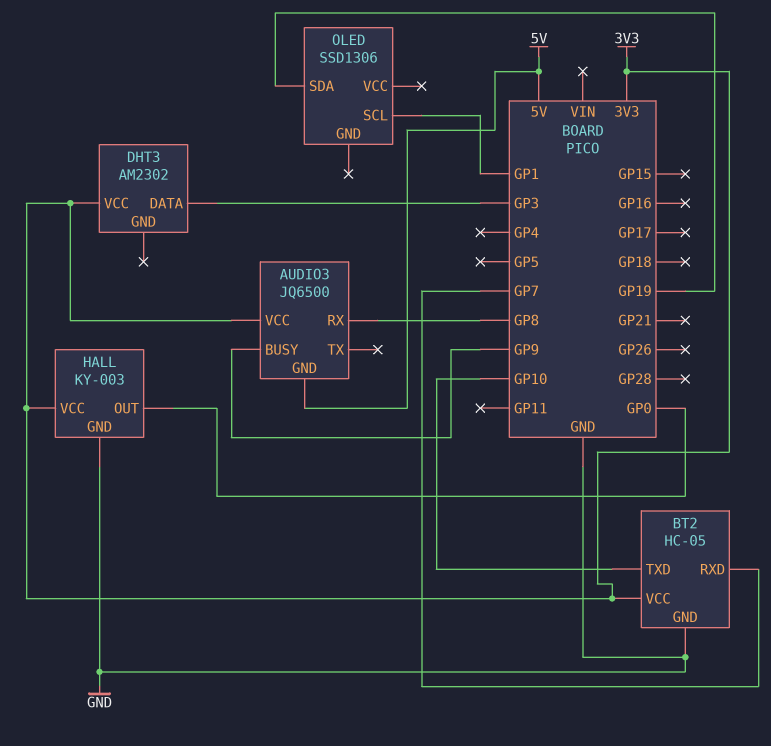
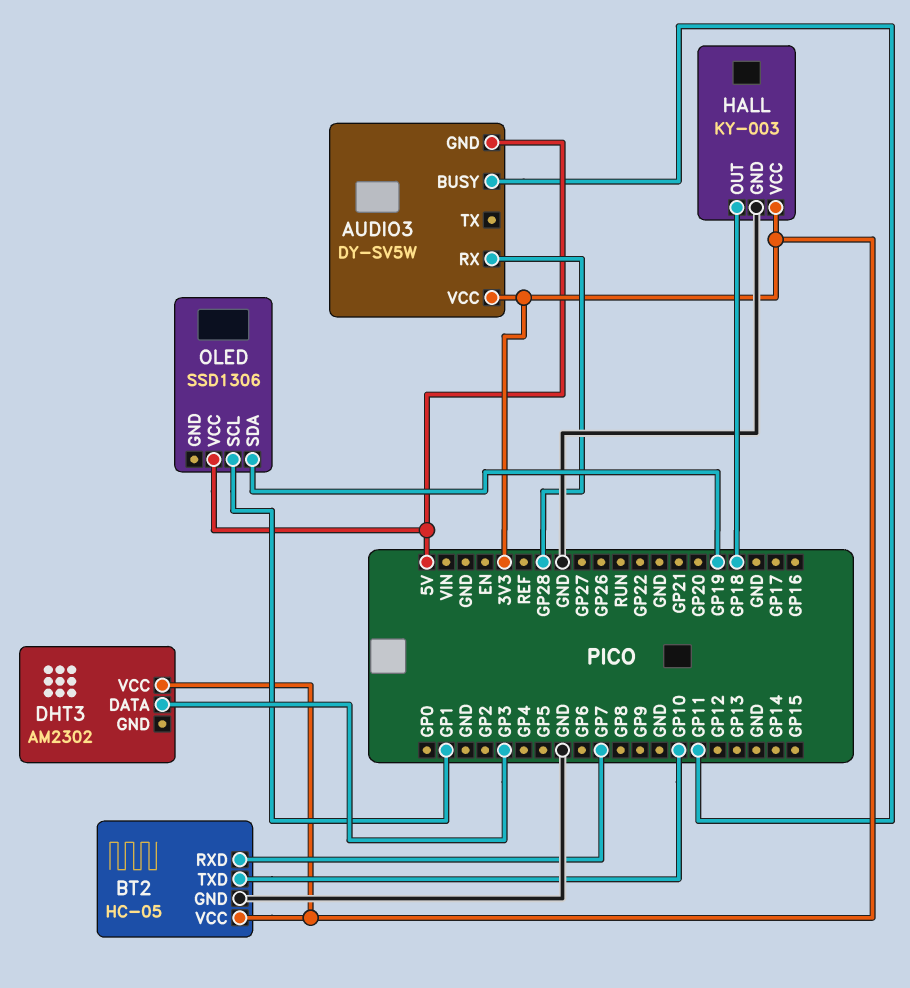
AUDIO3: JQ6500 -> DY-SV5W
AUDIO3 pin BUSY: GP9 -> GP11
AUDIO3 pin RX: GP8 -> GP28
HALL pin OUT: GP0 -> GP18
OLED pin VCC: none -> 5V

